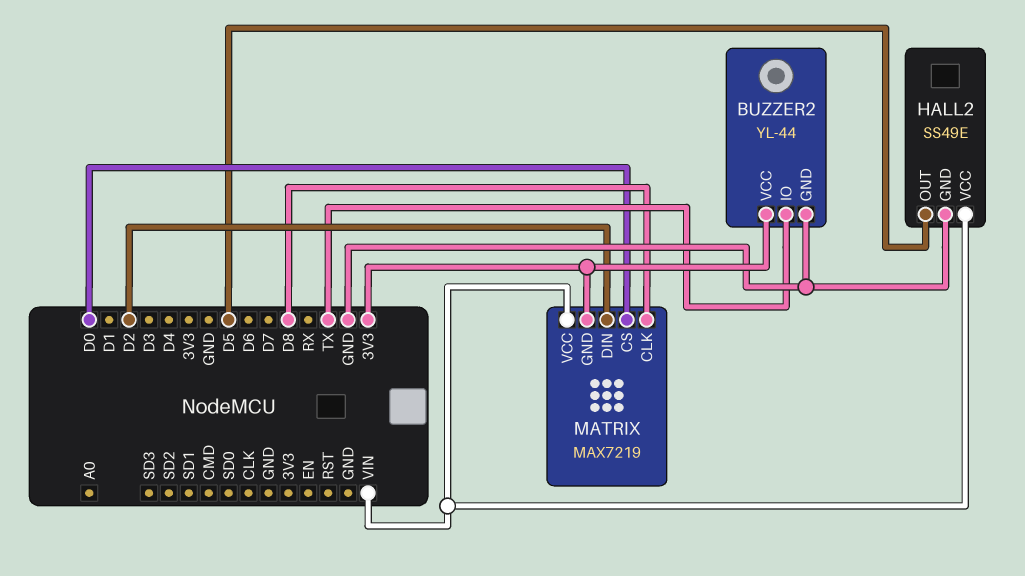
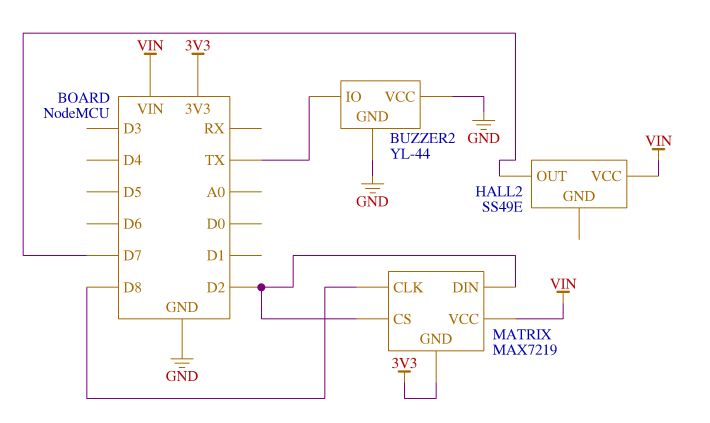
BUZZER2 pin VCC: 3V3 -> GND
HALL2 pin GND: GND -> none
HALL2 pin OUT: D5 -> D7
MATRIX pin CS: D0 -> D2

